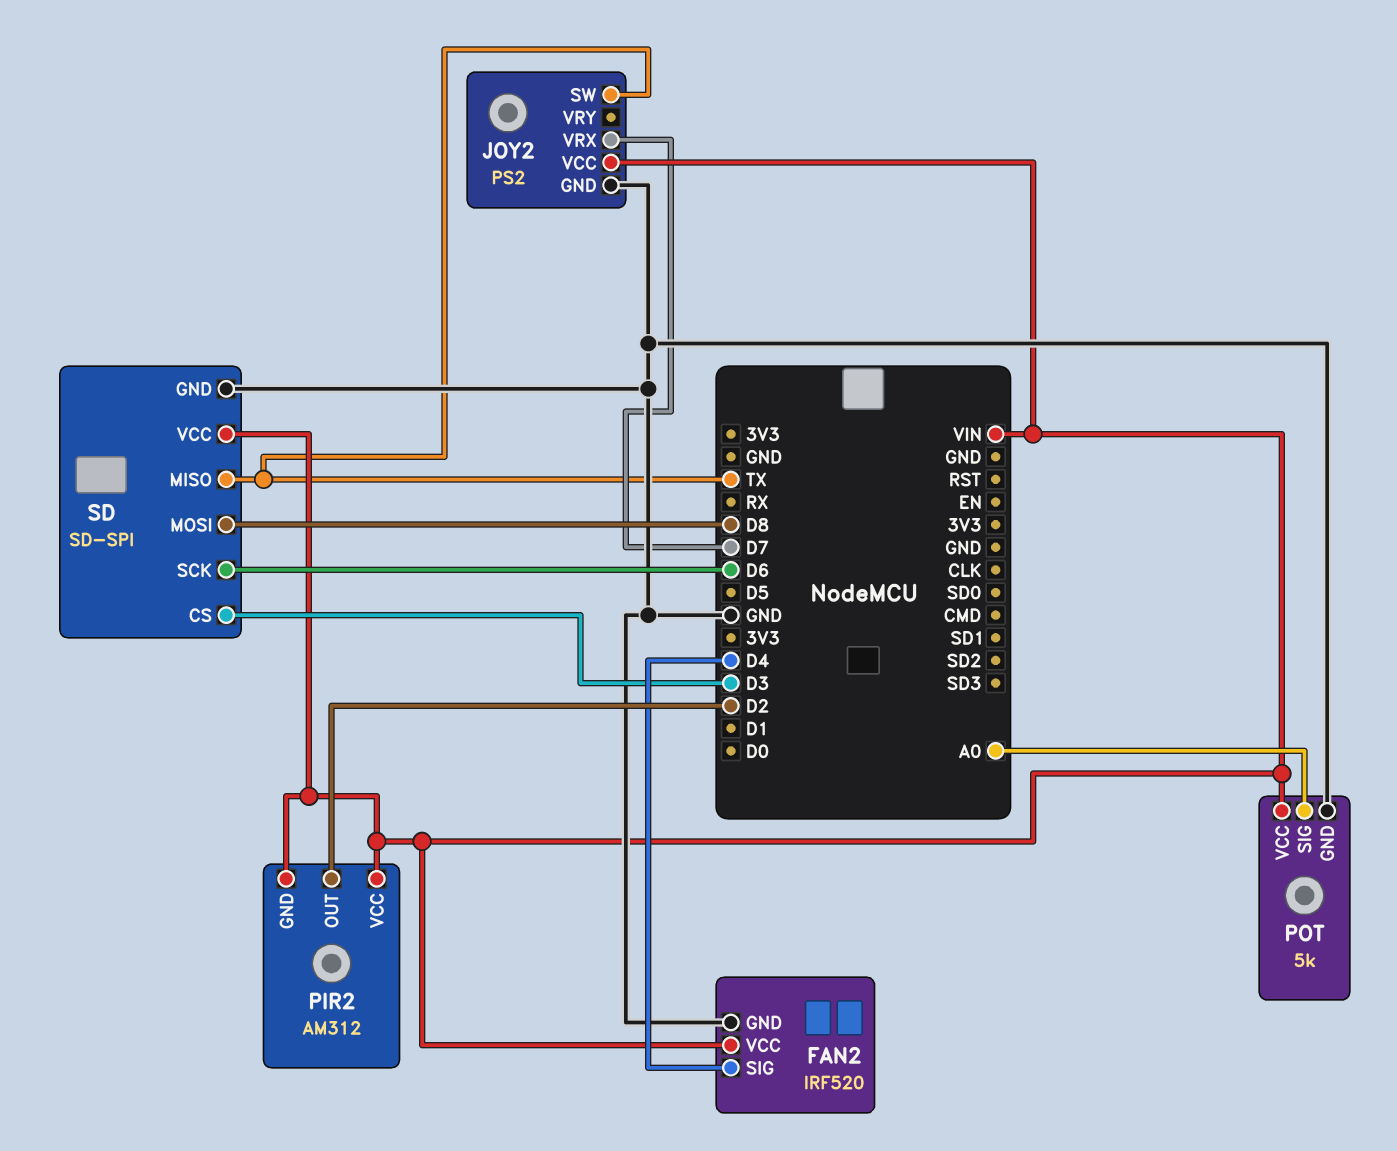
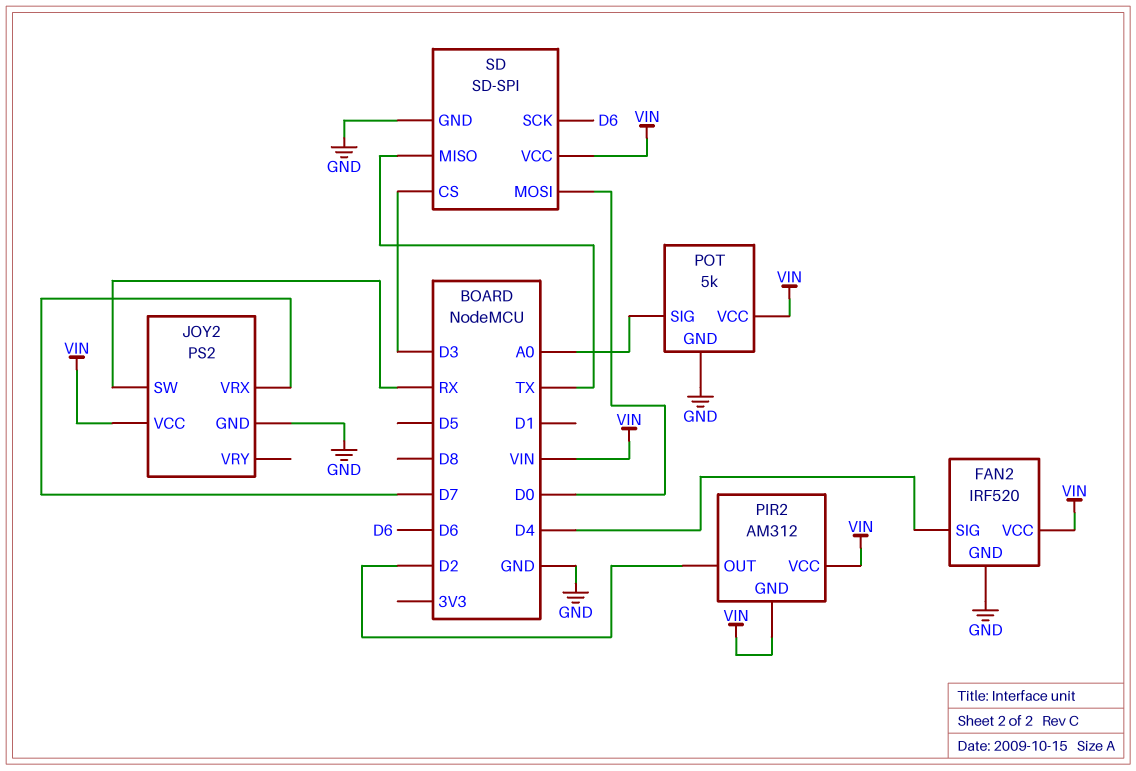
JOY2 pin SW: TX -> RX
SD pin MOSI: D8 -> D0

